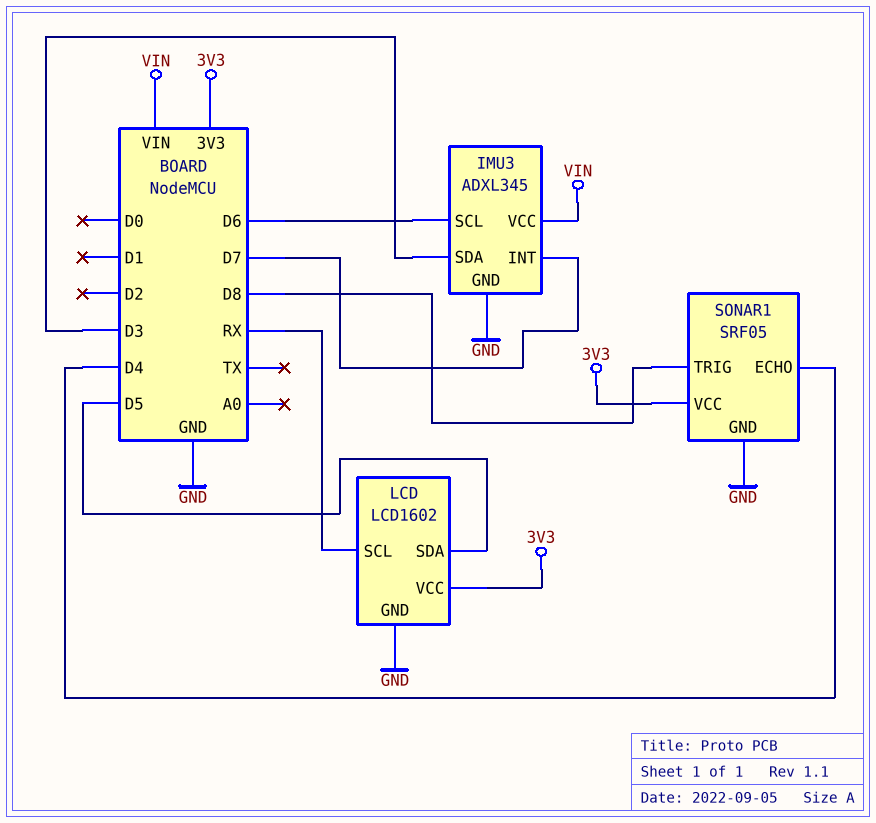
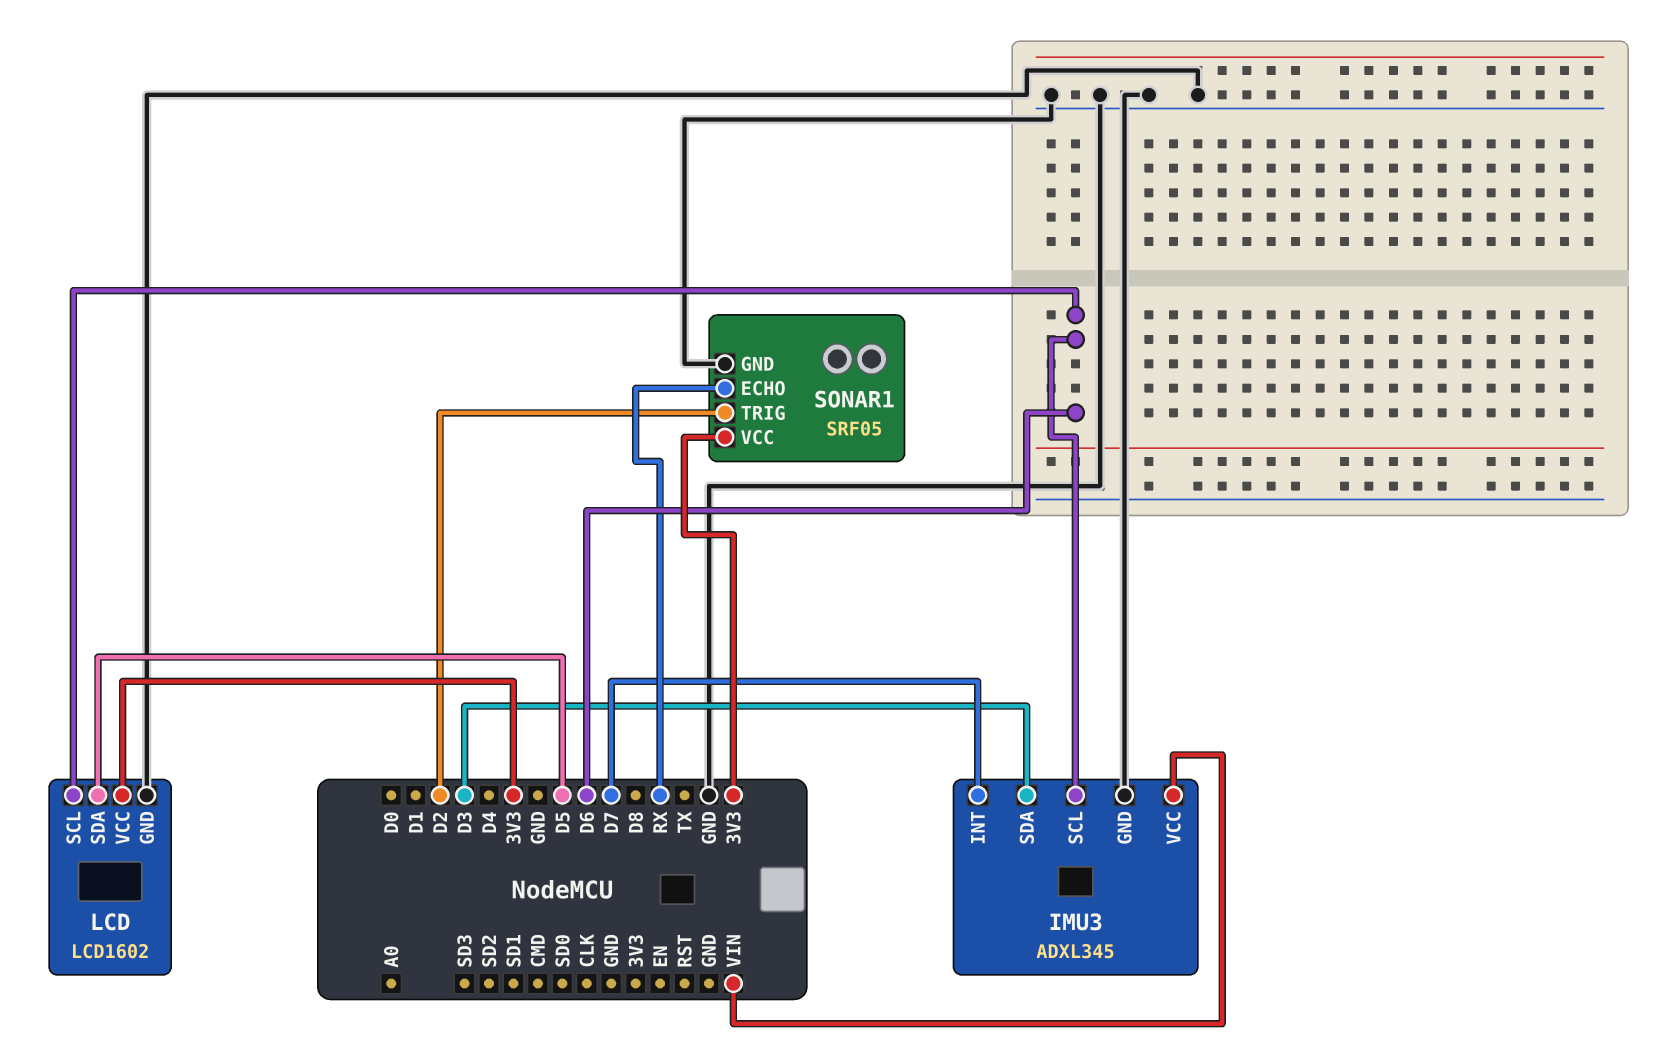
LCD pin SCL: RX -> D6
SONAR1 pin ECHO: D4 -> RX
SONAR1 pin TRIG: D8 -> D2

